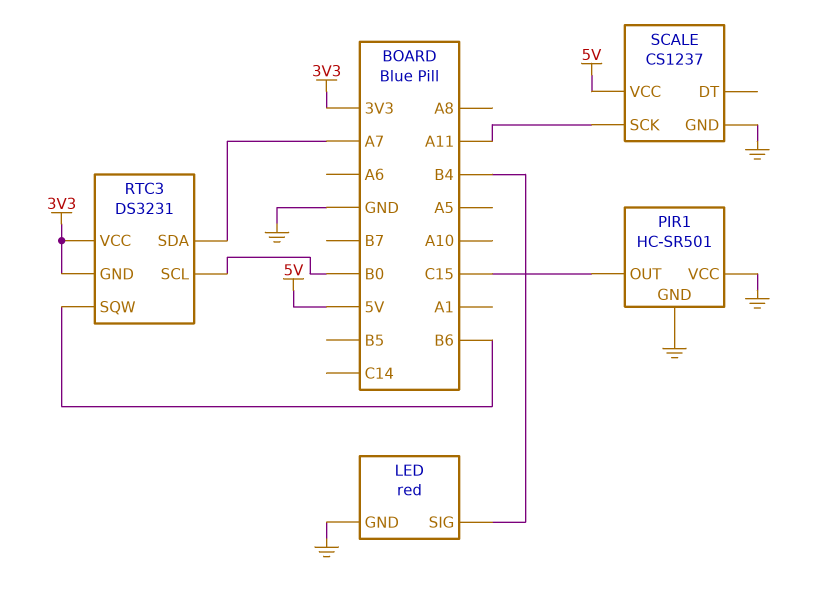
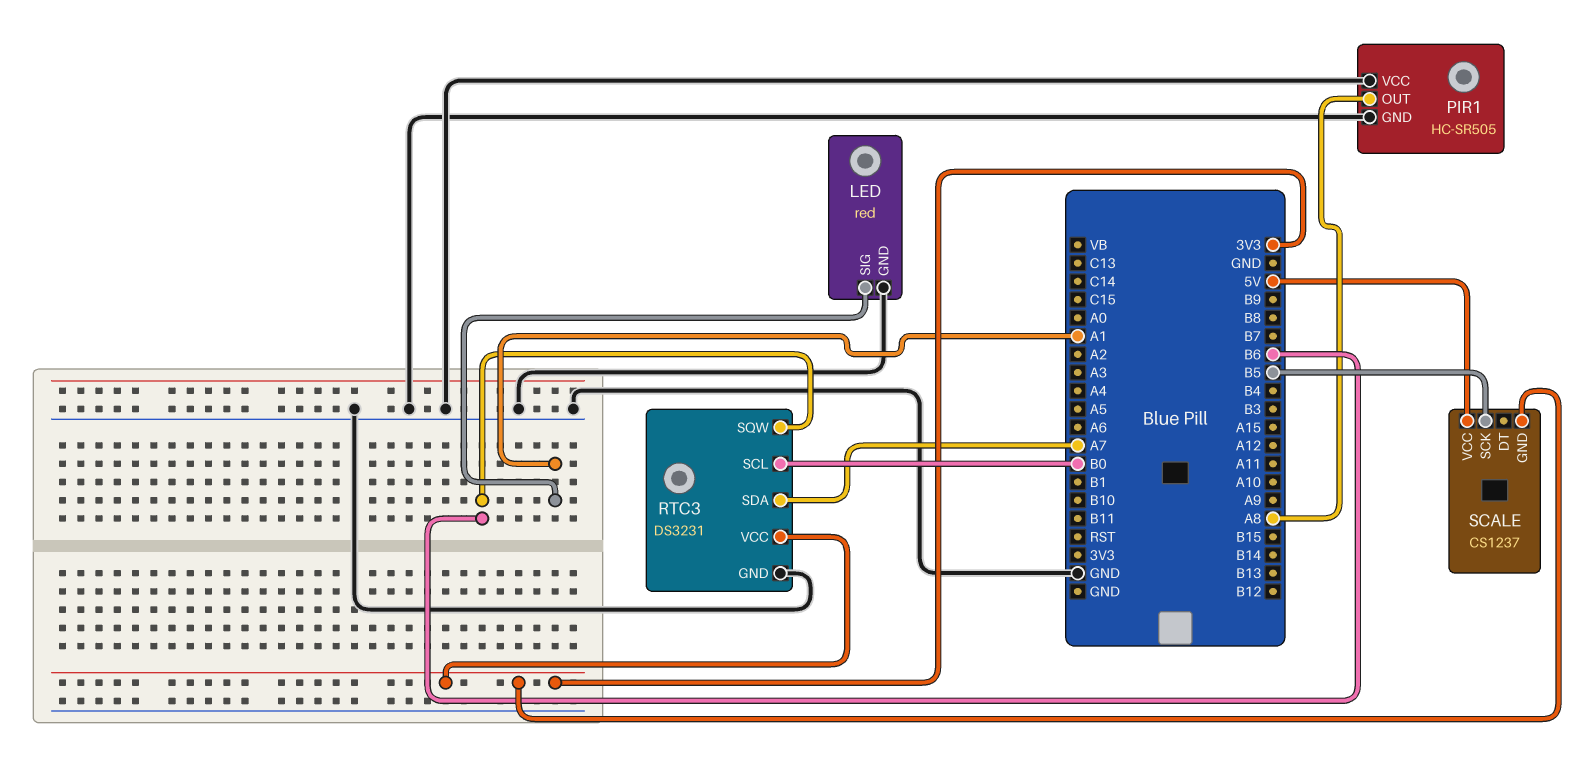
LED pin SIG: B4 -> A1
PIR1: HC-SR501 -> HC-SR505
PIR1 pin OUT: C15 -> A8
RTC3 pin GND: 3V3 -> GND
SCALE pin GND: GND -> 3V3
SCALE pin SCK: A11 -> B5

